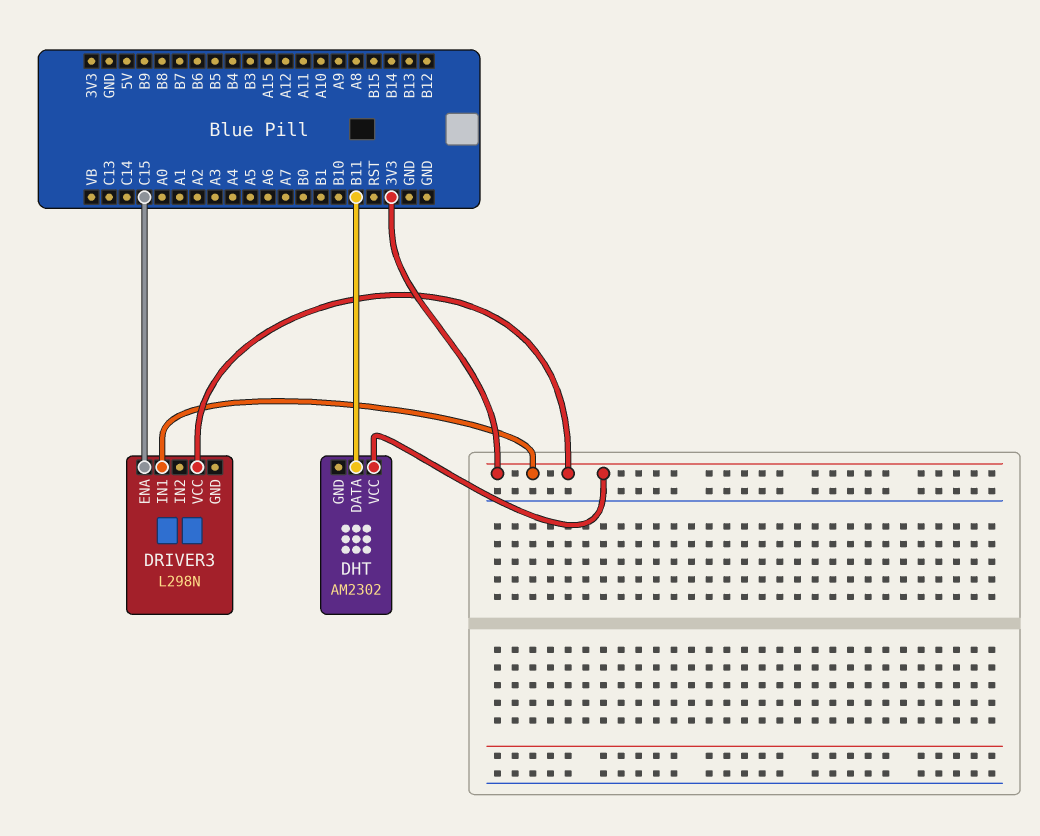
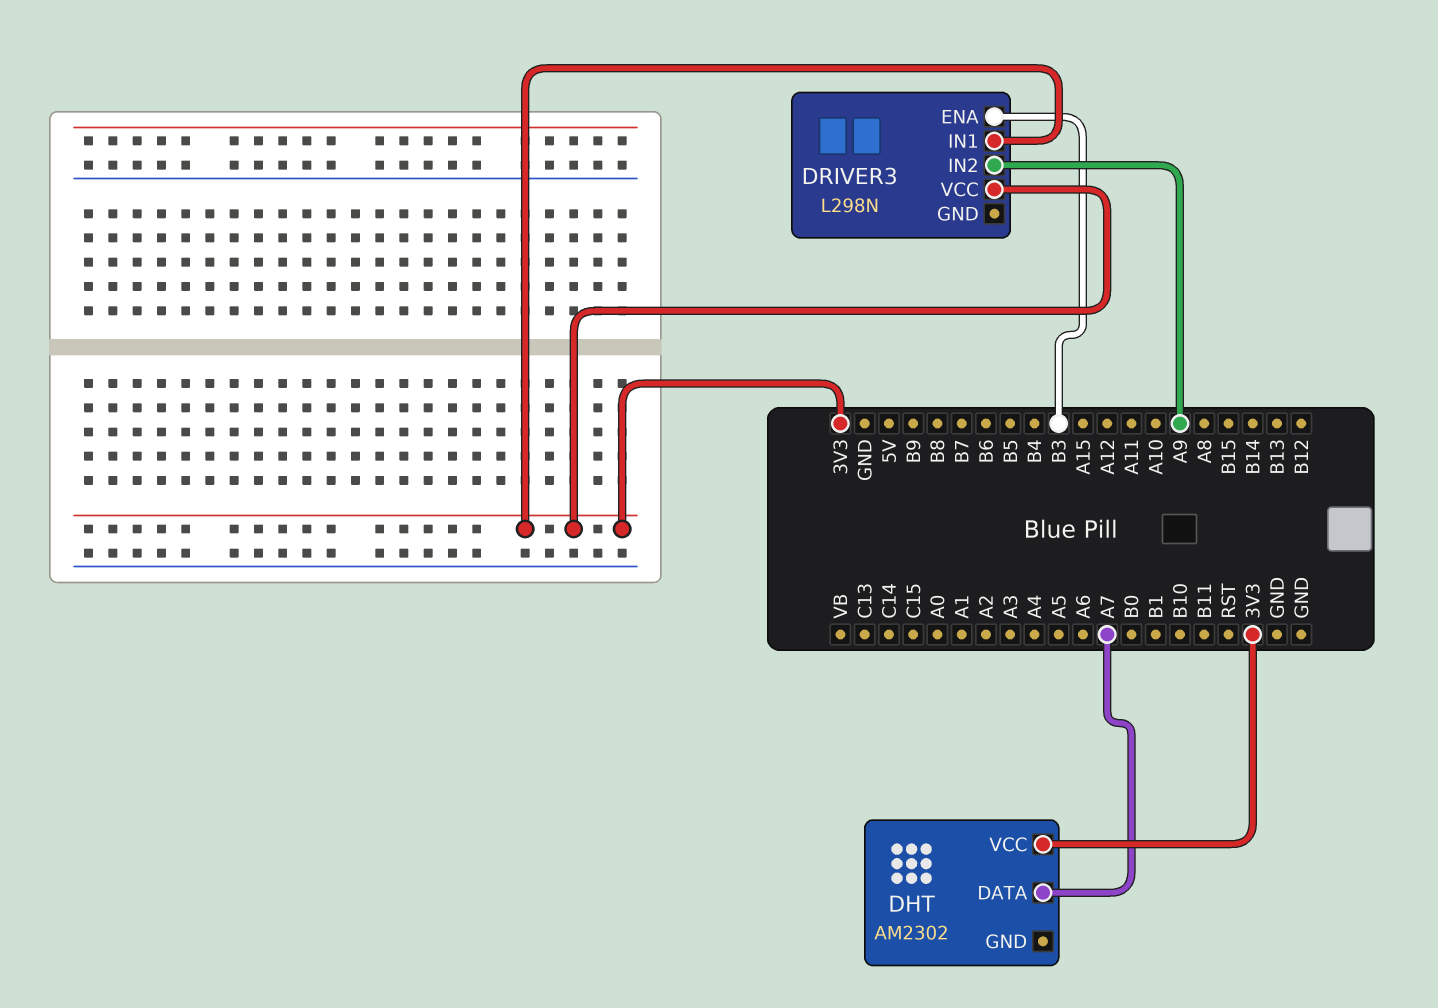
DHT pin DATA: B11 -> A7
DRIVER3 pin ENA: C15 -> B3
DRIVER3 pin IN2: none -> A9

